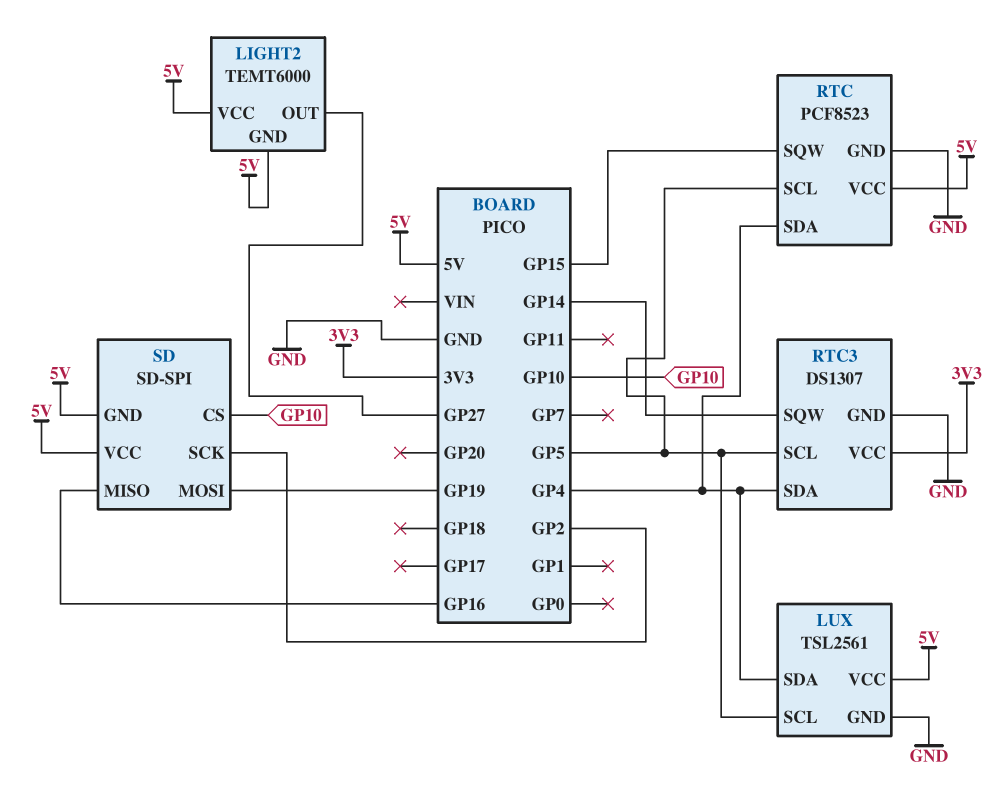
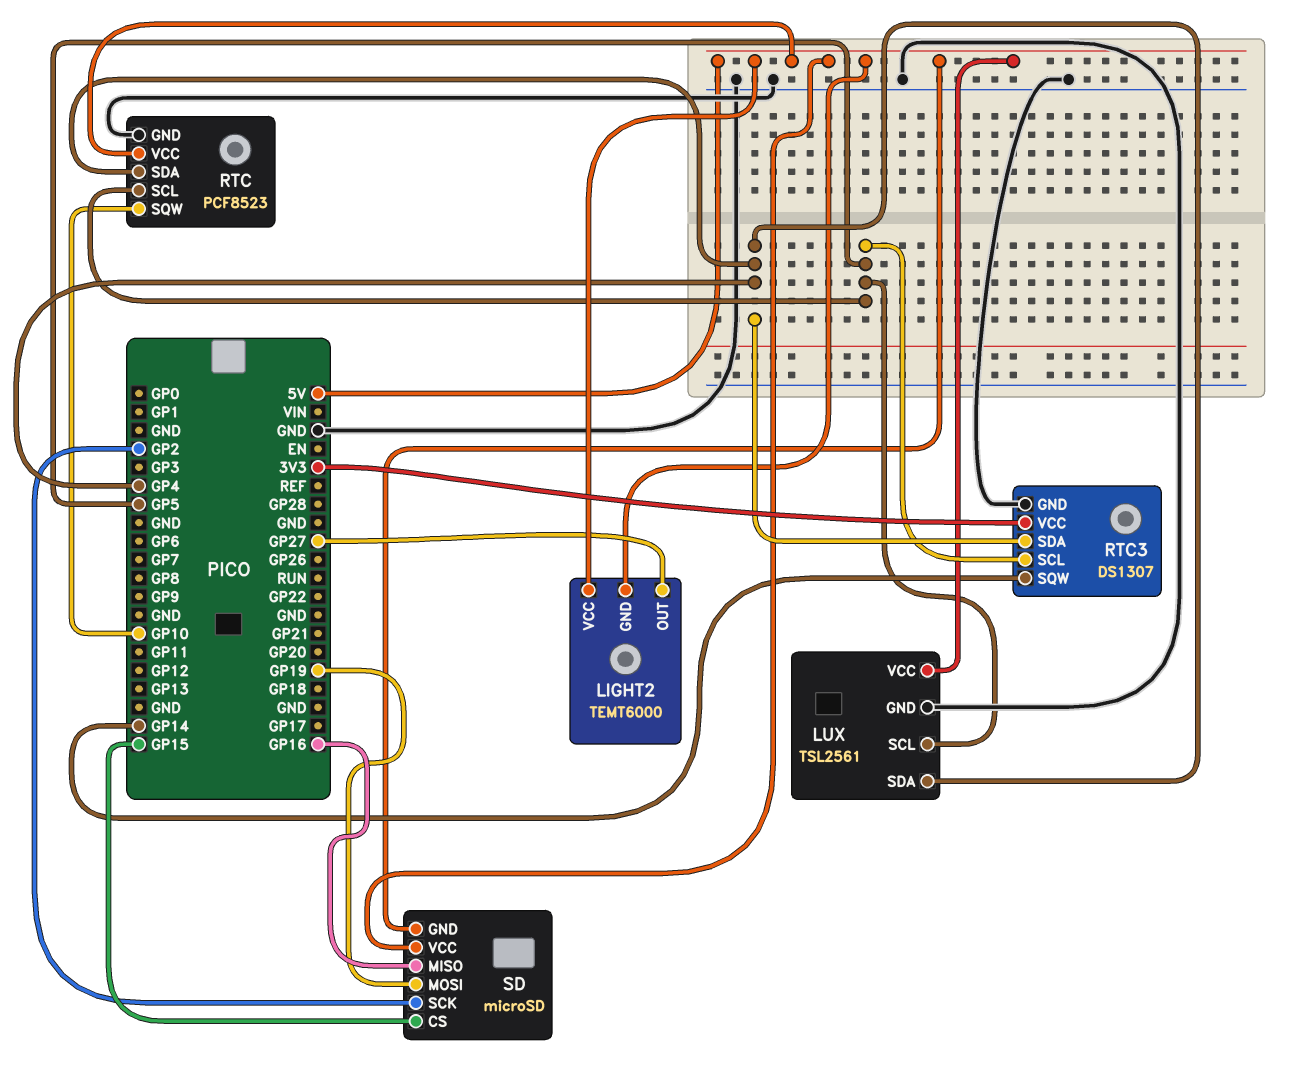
RTC pin SQW: GP15 -> GP10
SD: SD-SPI -> microSD
SD pin CS: GP10 -> GP15

